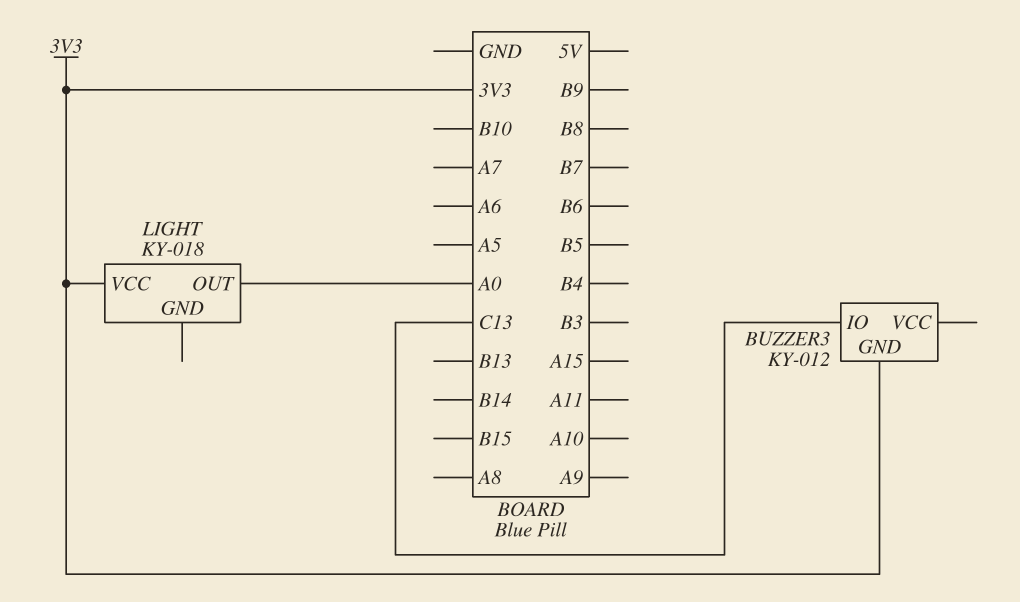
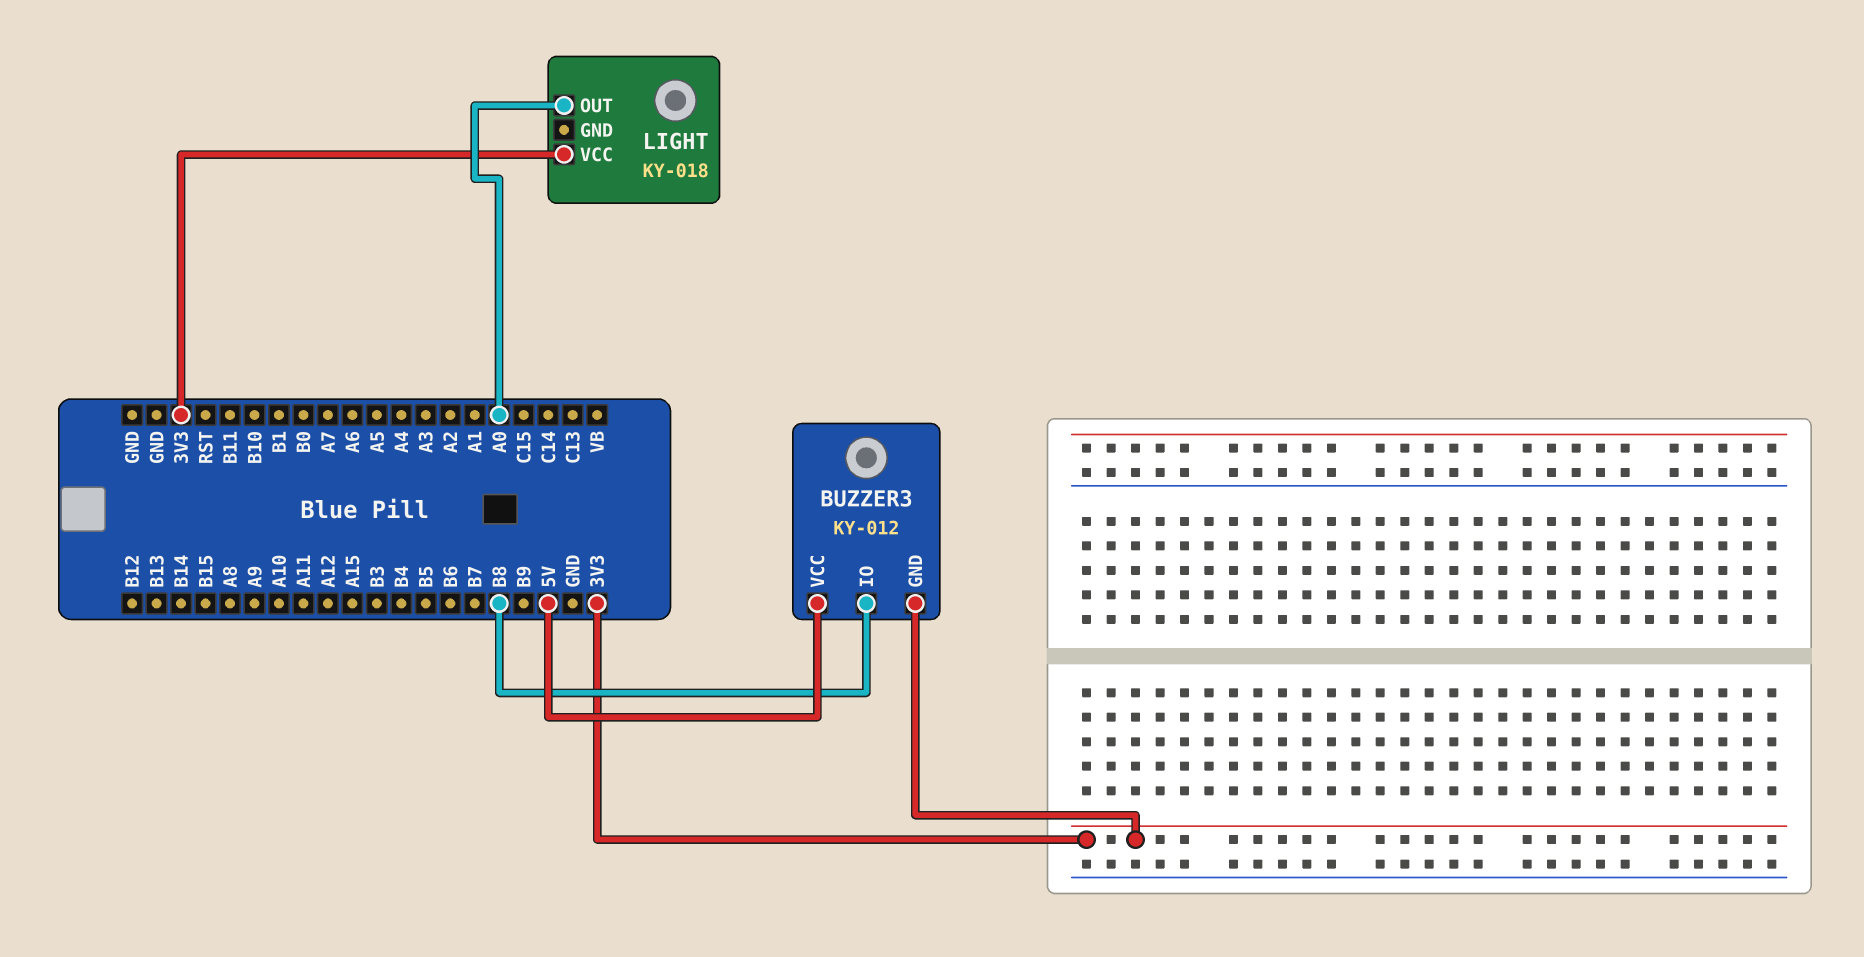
BUZZER3 pin IO: C13 -> B8
BUZZER3 pin VCC: none -> 5V

